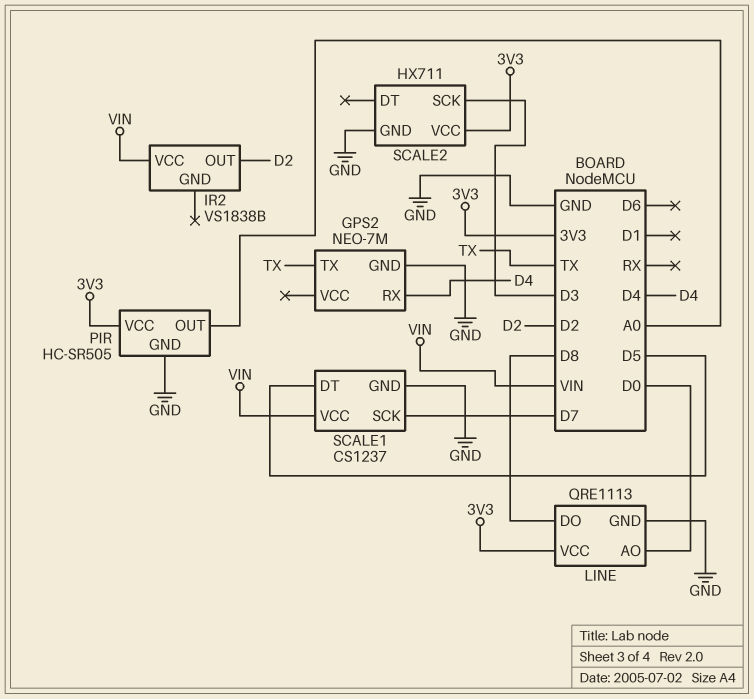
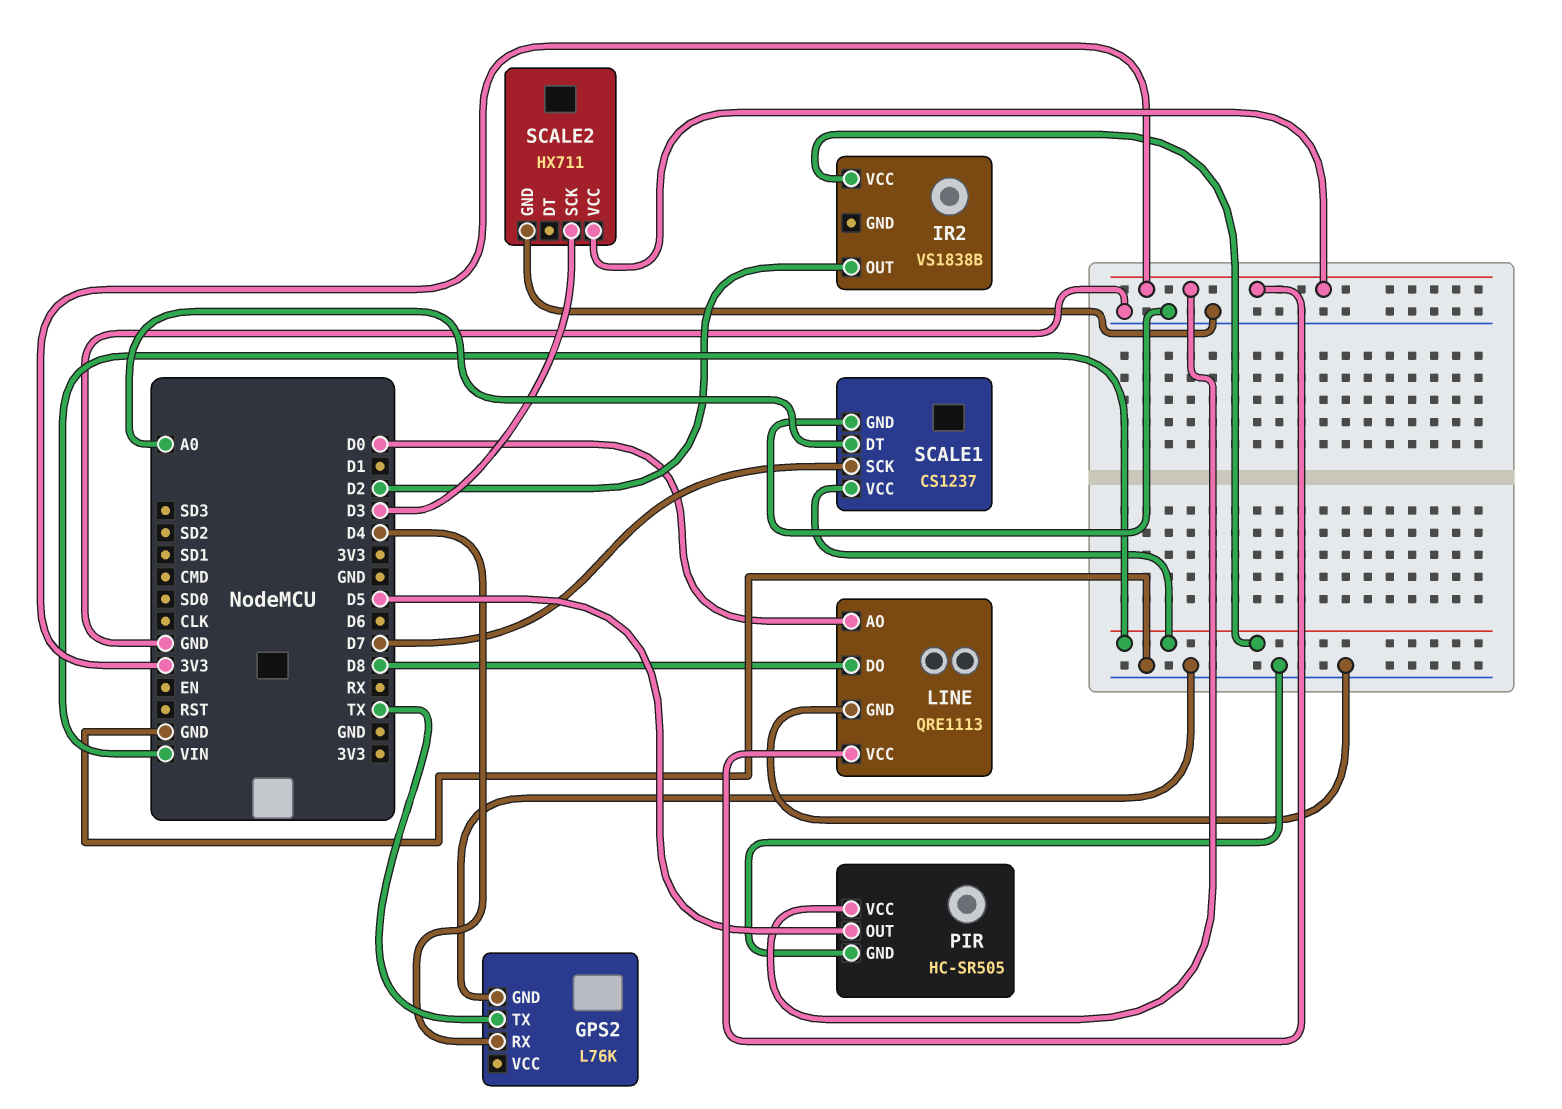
GPS2: NEO-7M -> L76K
PIR pin OUT: A0 -> D5
SCALE1 pin DT: D5 -> A0

